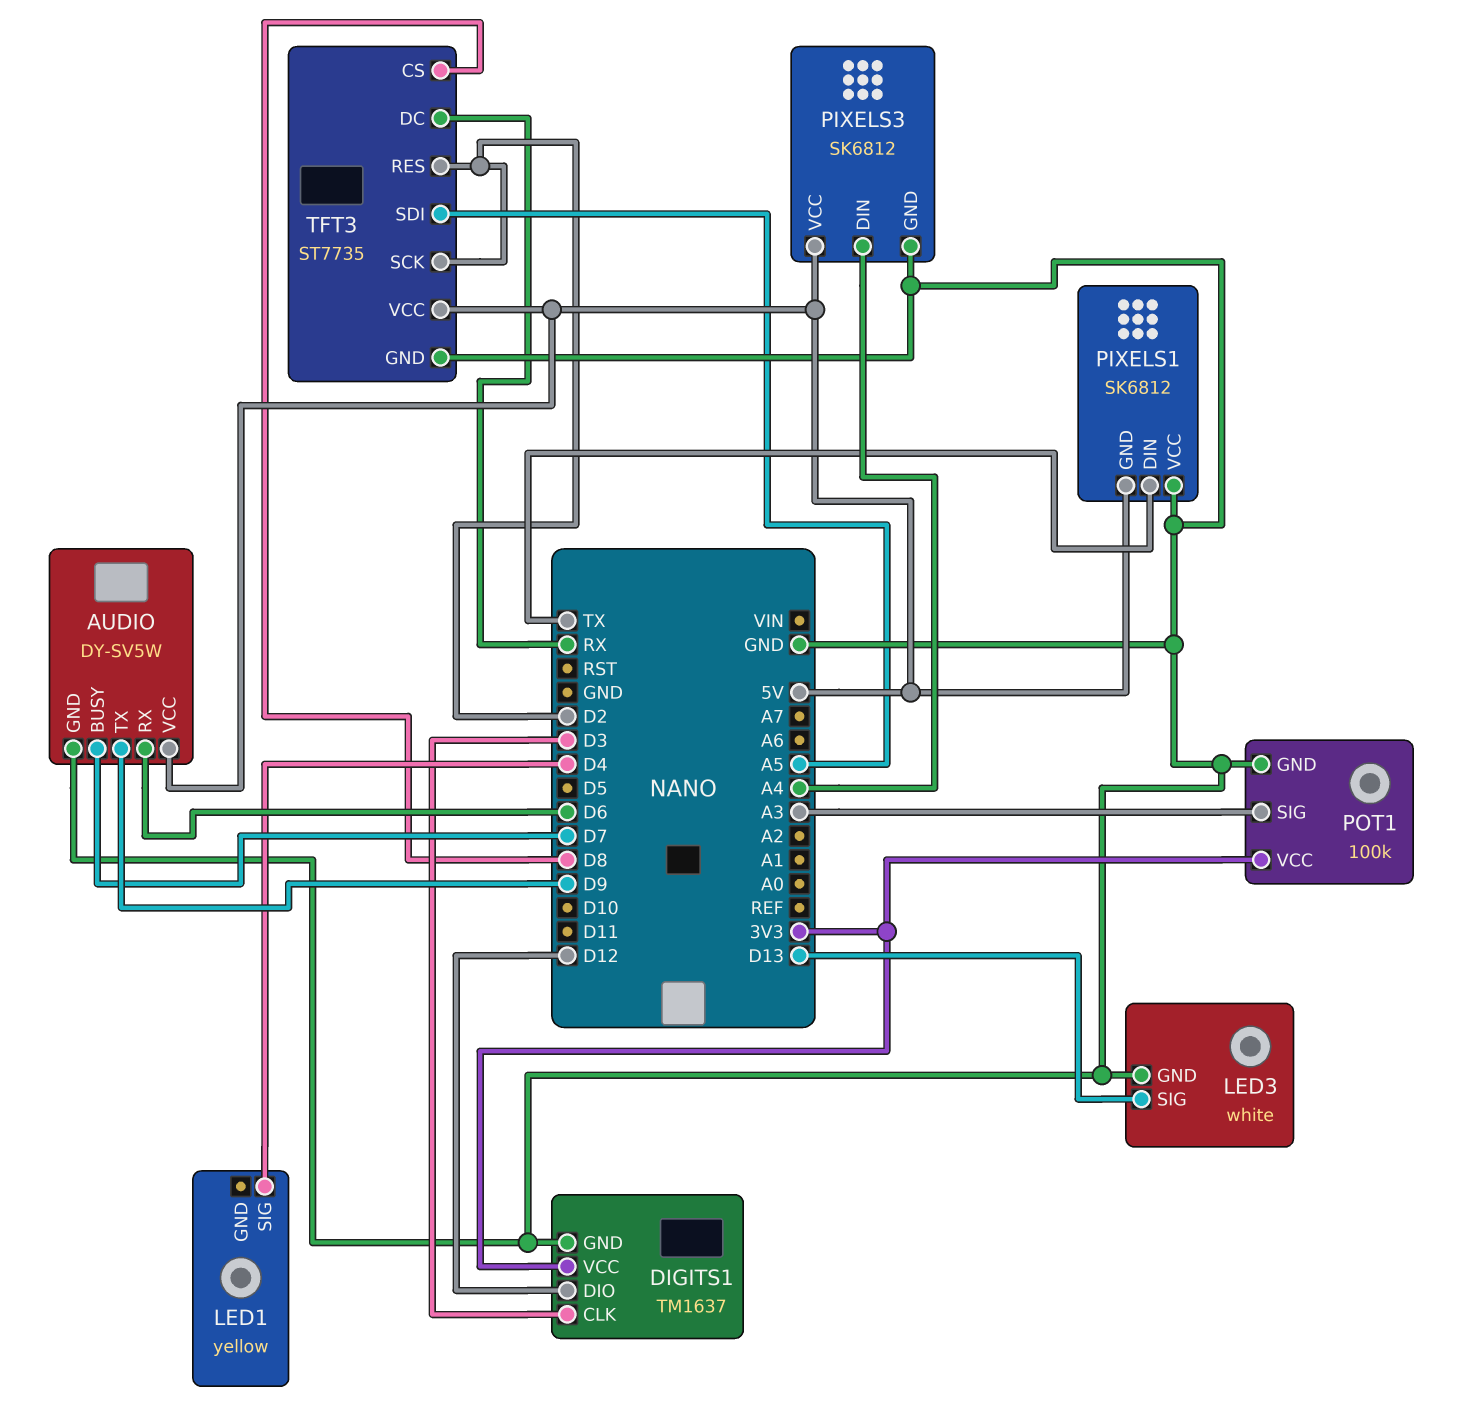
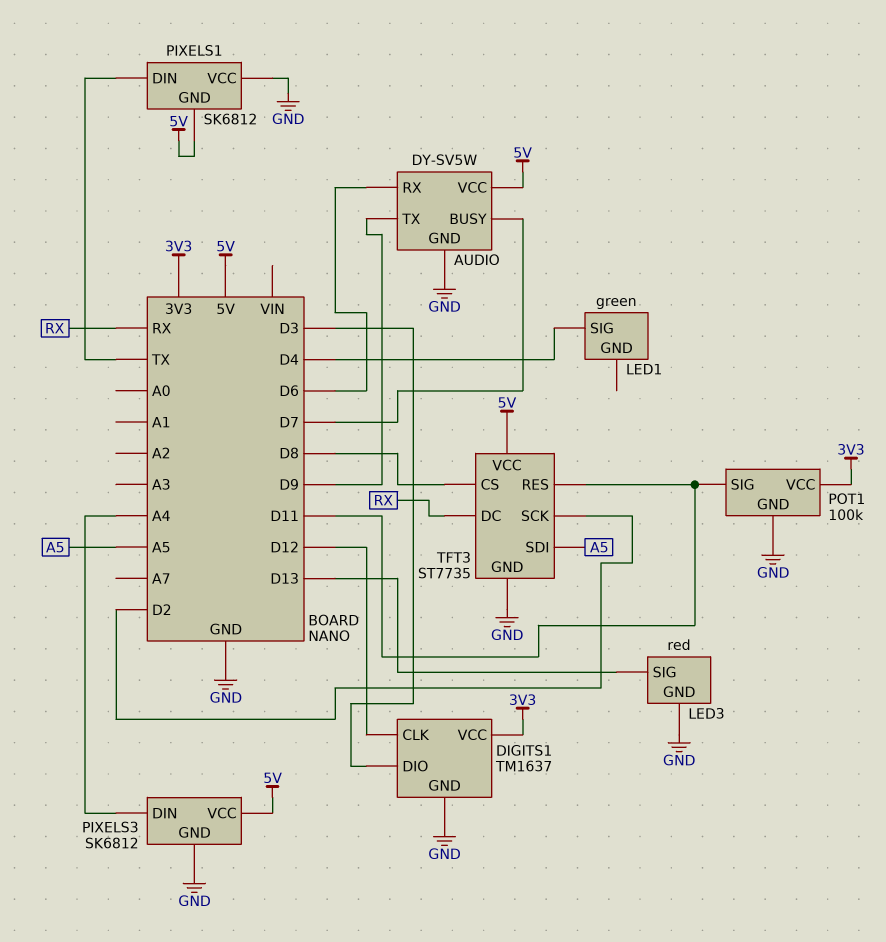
DIGITS1 pin CLK: D3 -> D12
DIGITS1 pin DIO: D12 -> D3
LED1: yellow -> green
LED3: white -> red
POT1 pin SIG: A3 -> D11
TFT3 pin RES: D2 -> D11

